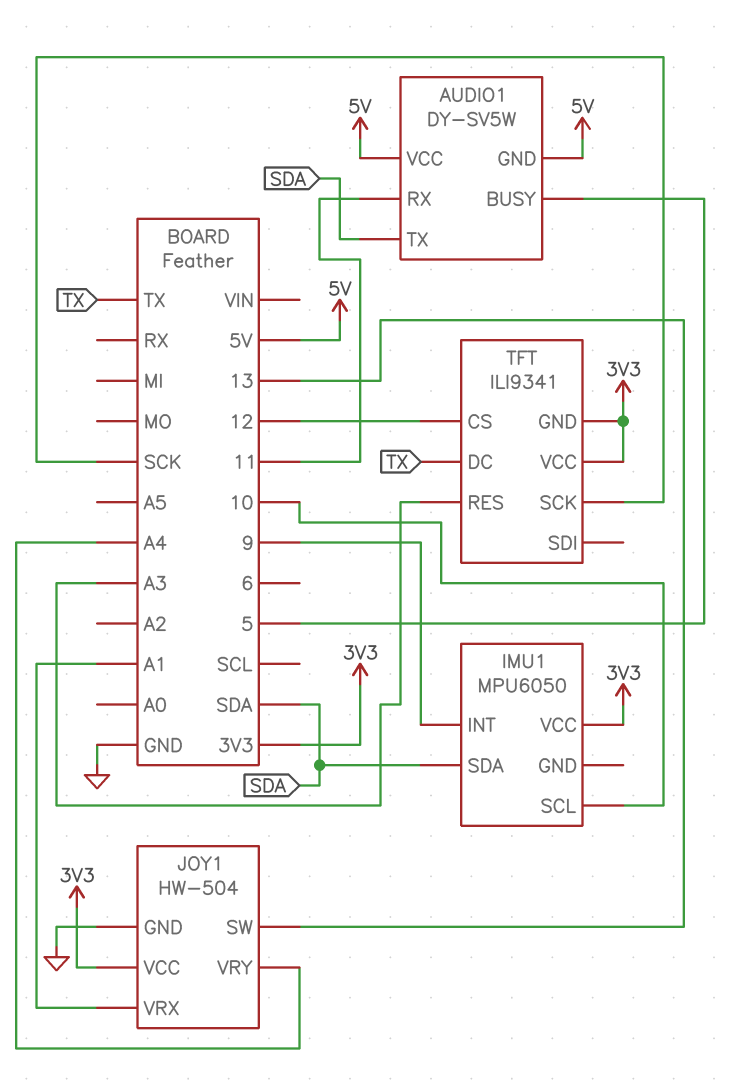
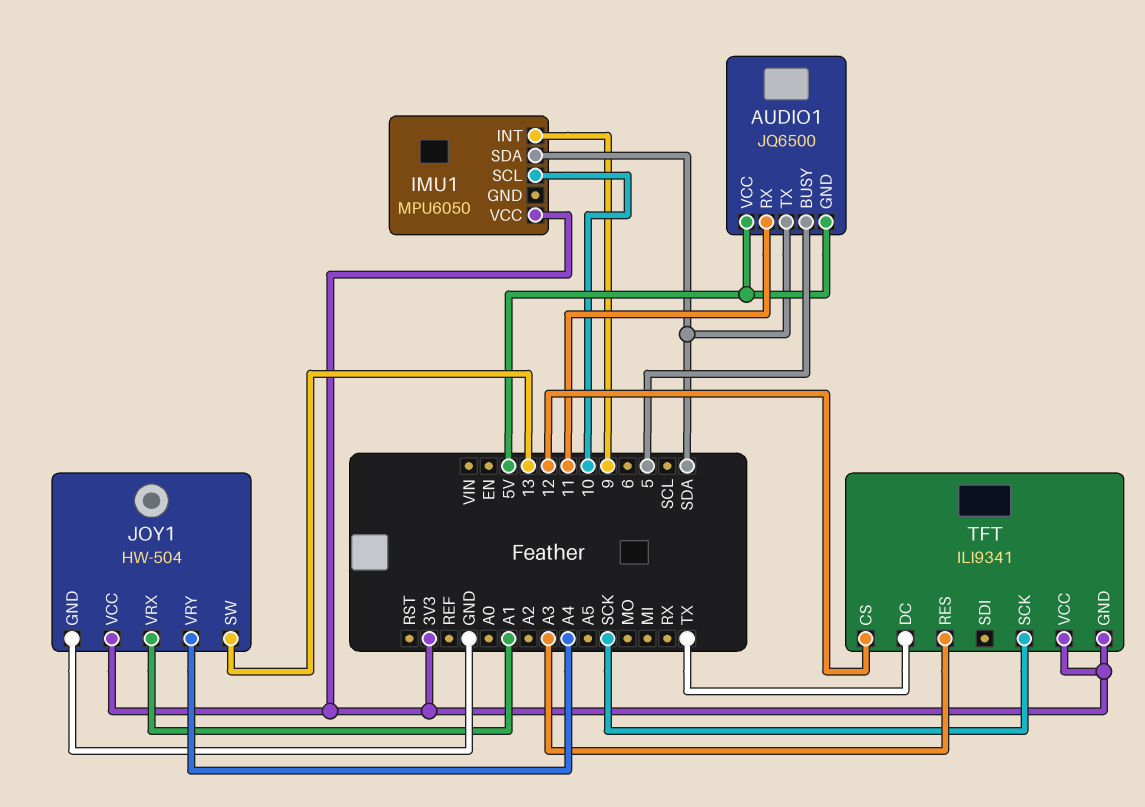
AUDIO1: DY-SV5W -> JQ6500

